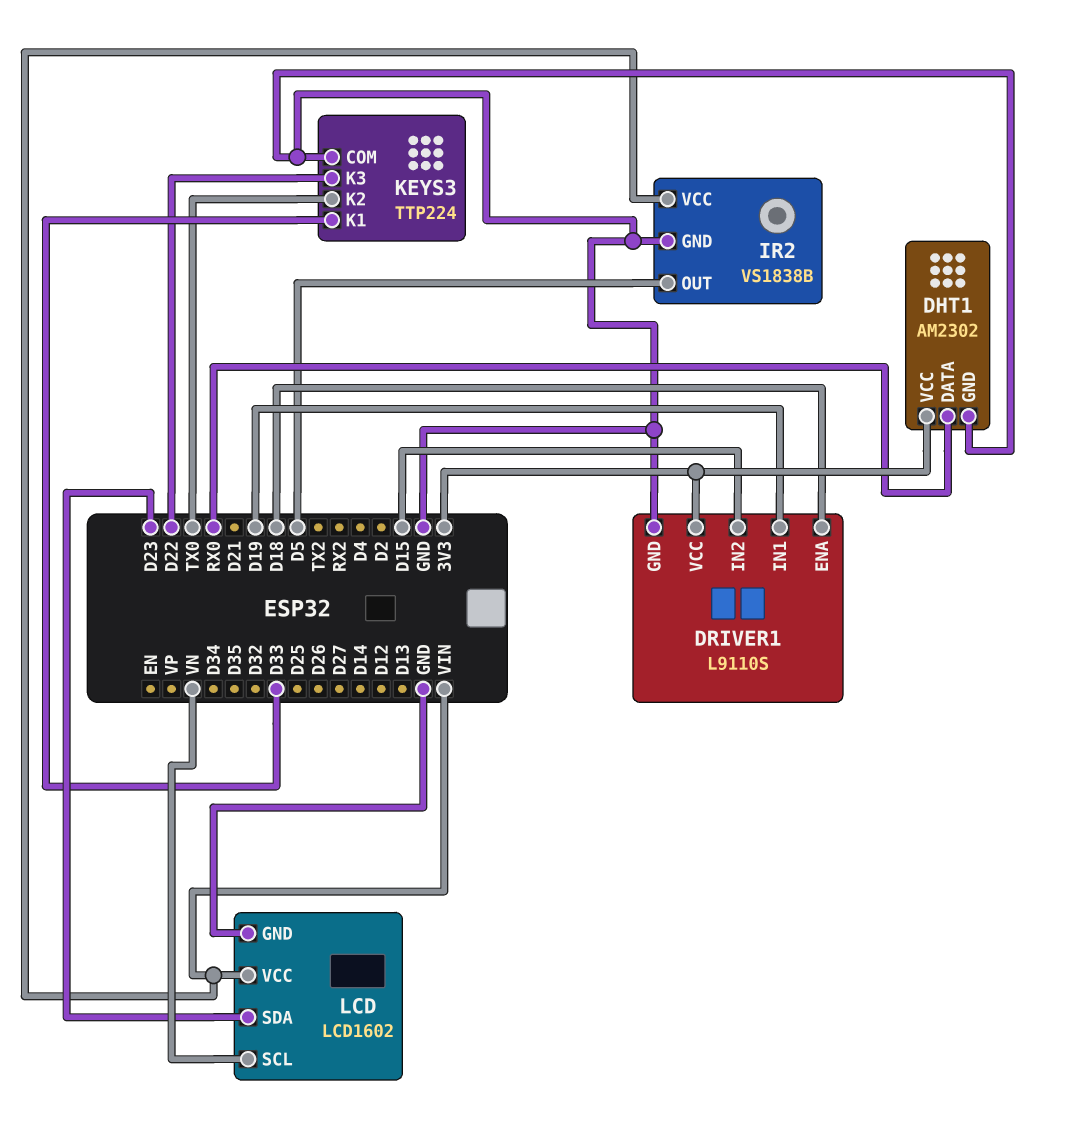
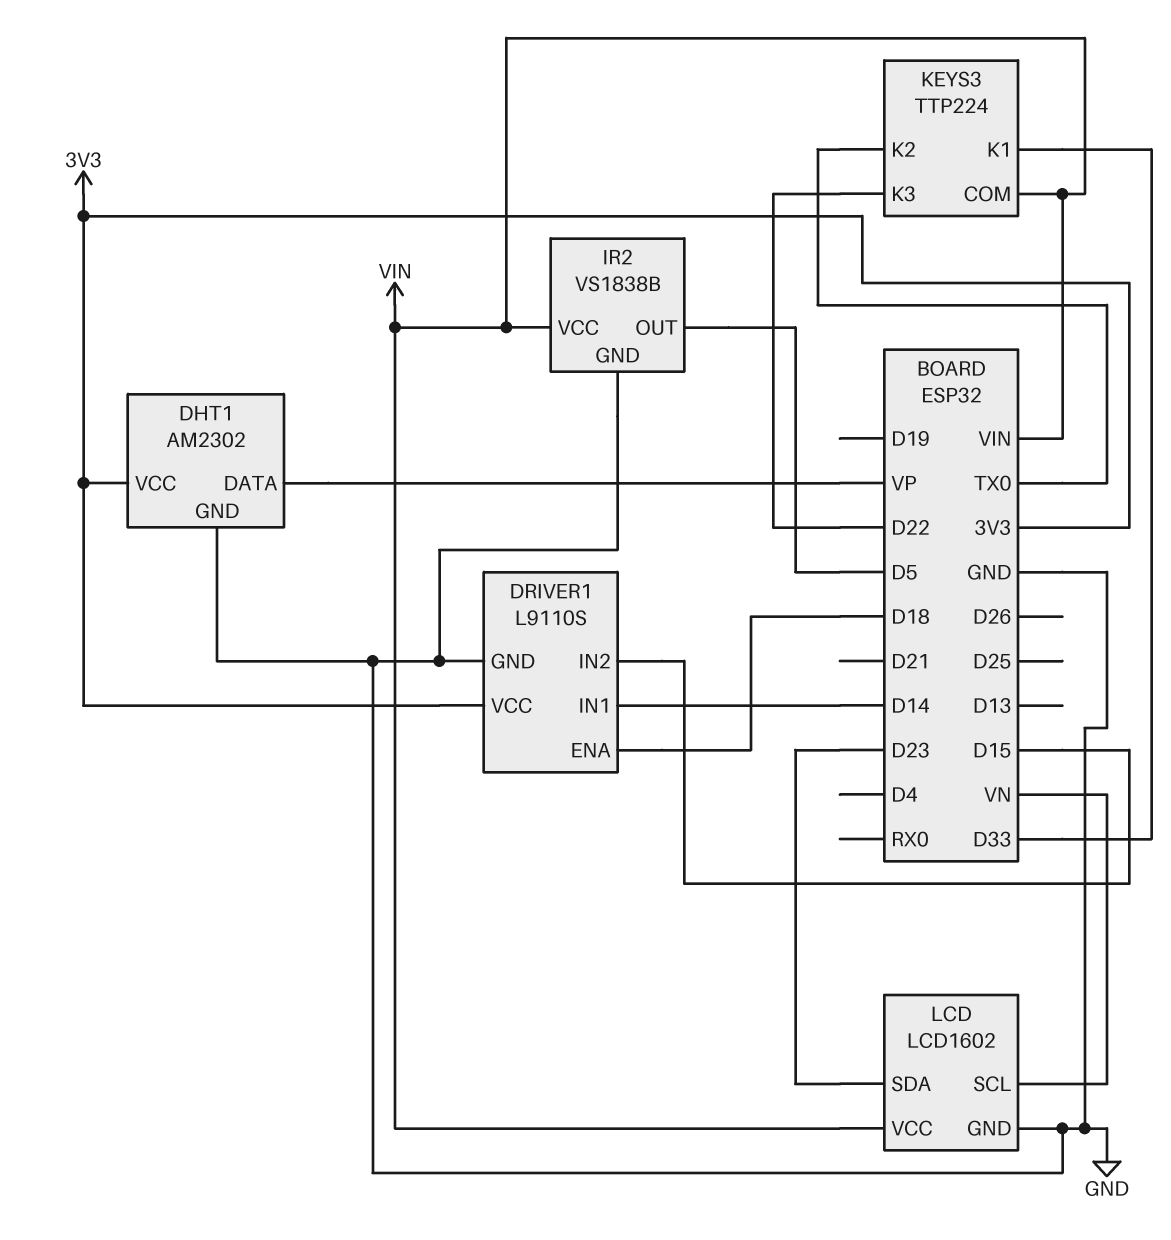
DHT1 pin DATA: RX0 -> VP
DRIVER1 pin IN1: D19 -> D14
KEYS3 pin COM: GND -> VIN

